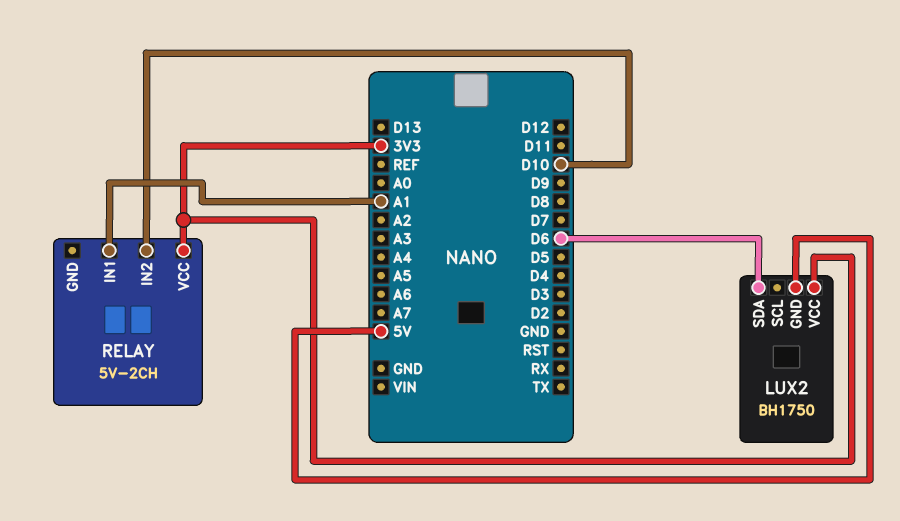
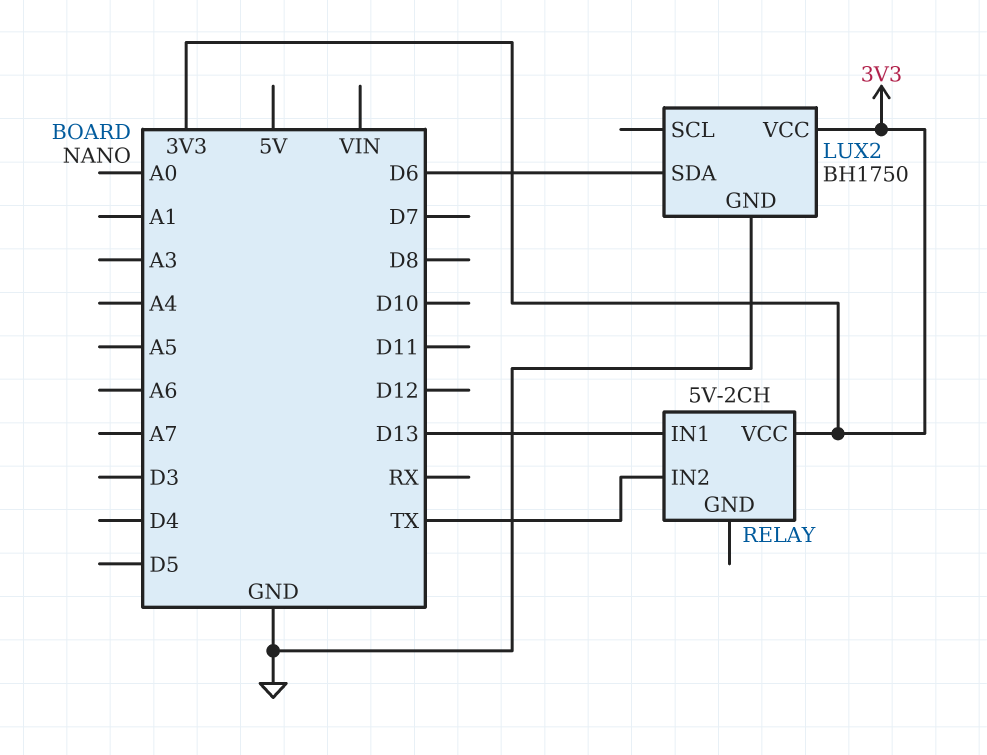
LUX2 pin GND: 5V -> GND
RELAY pin IN1: A1 -> D13
RELAY pin IN2: D10 -> TX

